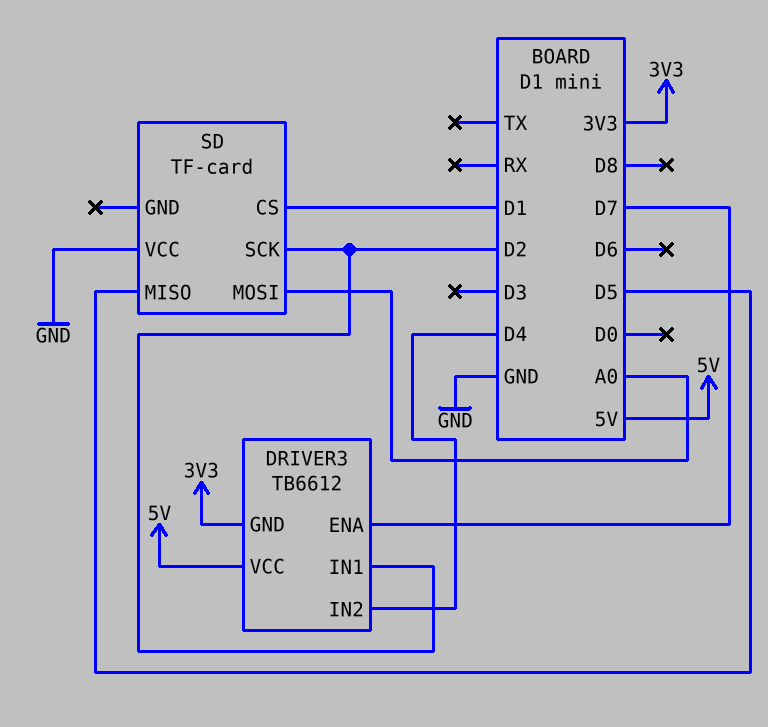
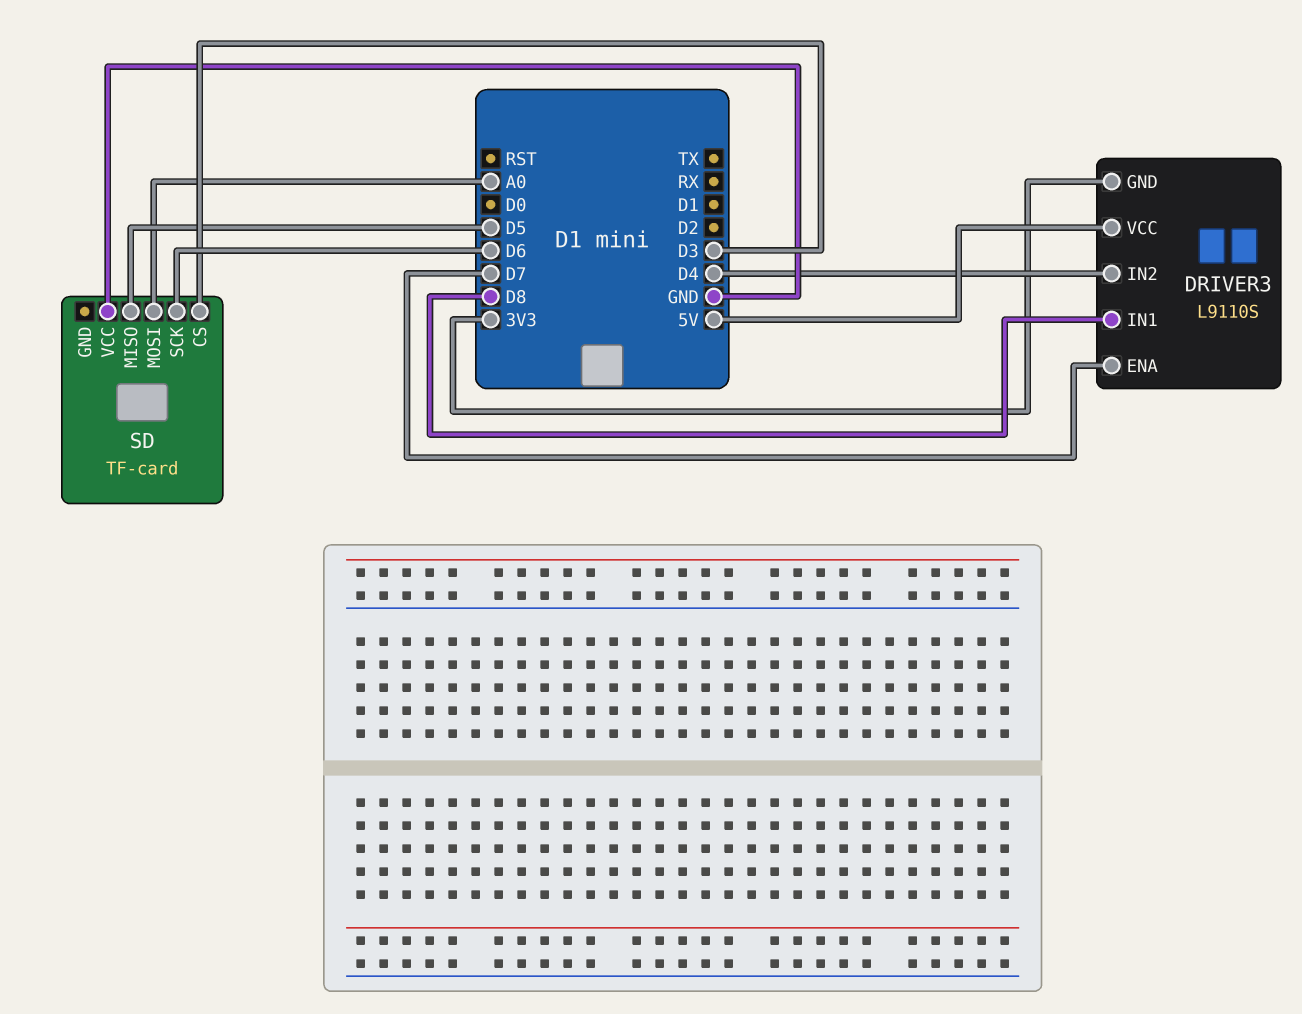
DRIVER3: TB6612 -> L9110S
DRIVER3 pin IN1: D2 -> D8
SD pin CS: D1 -> D3
SD pin SCK: D2 -> D6

